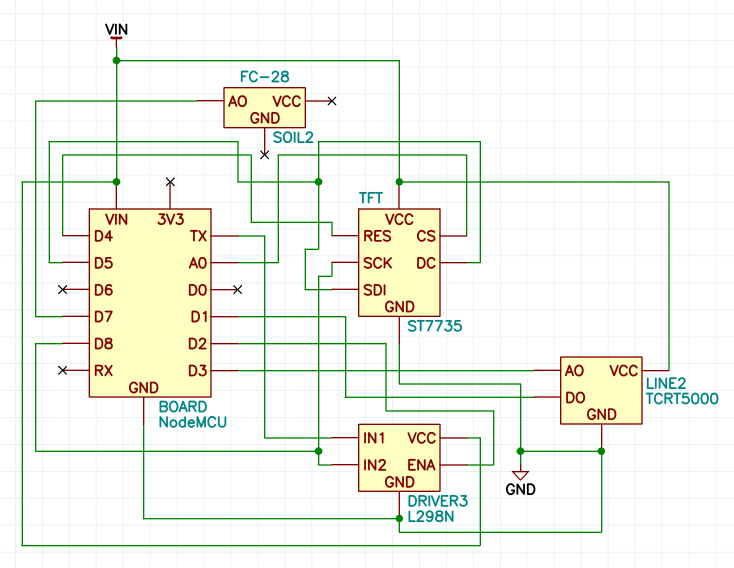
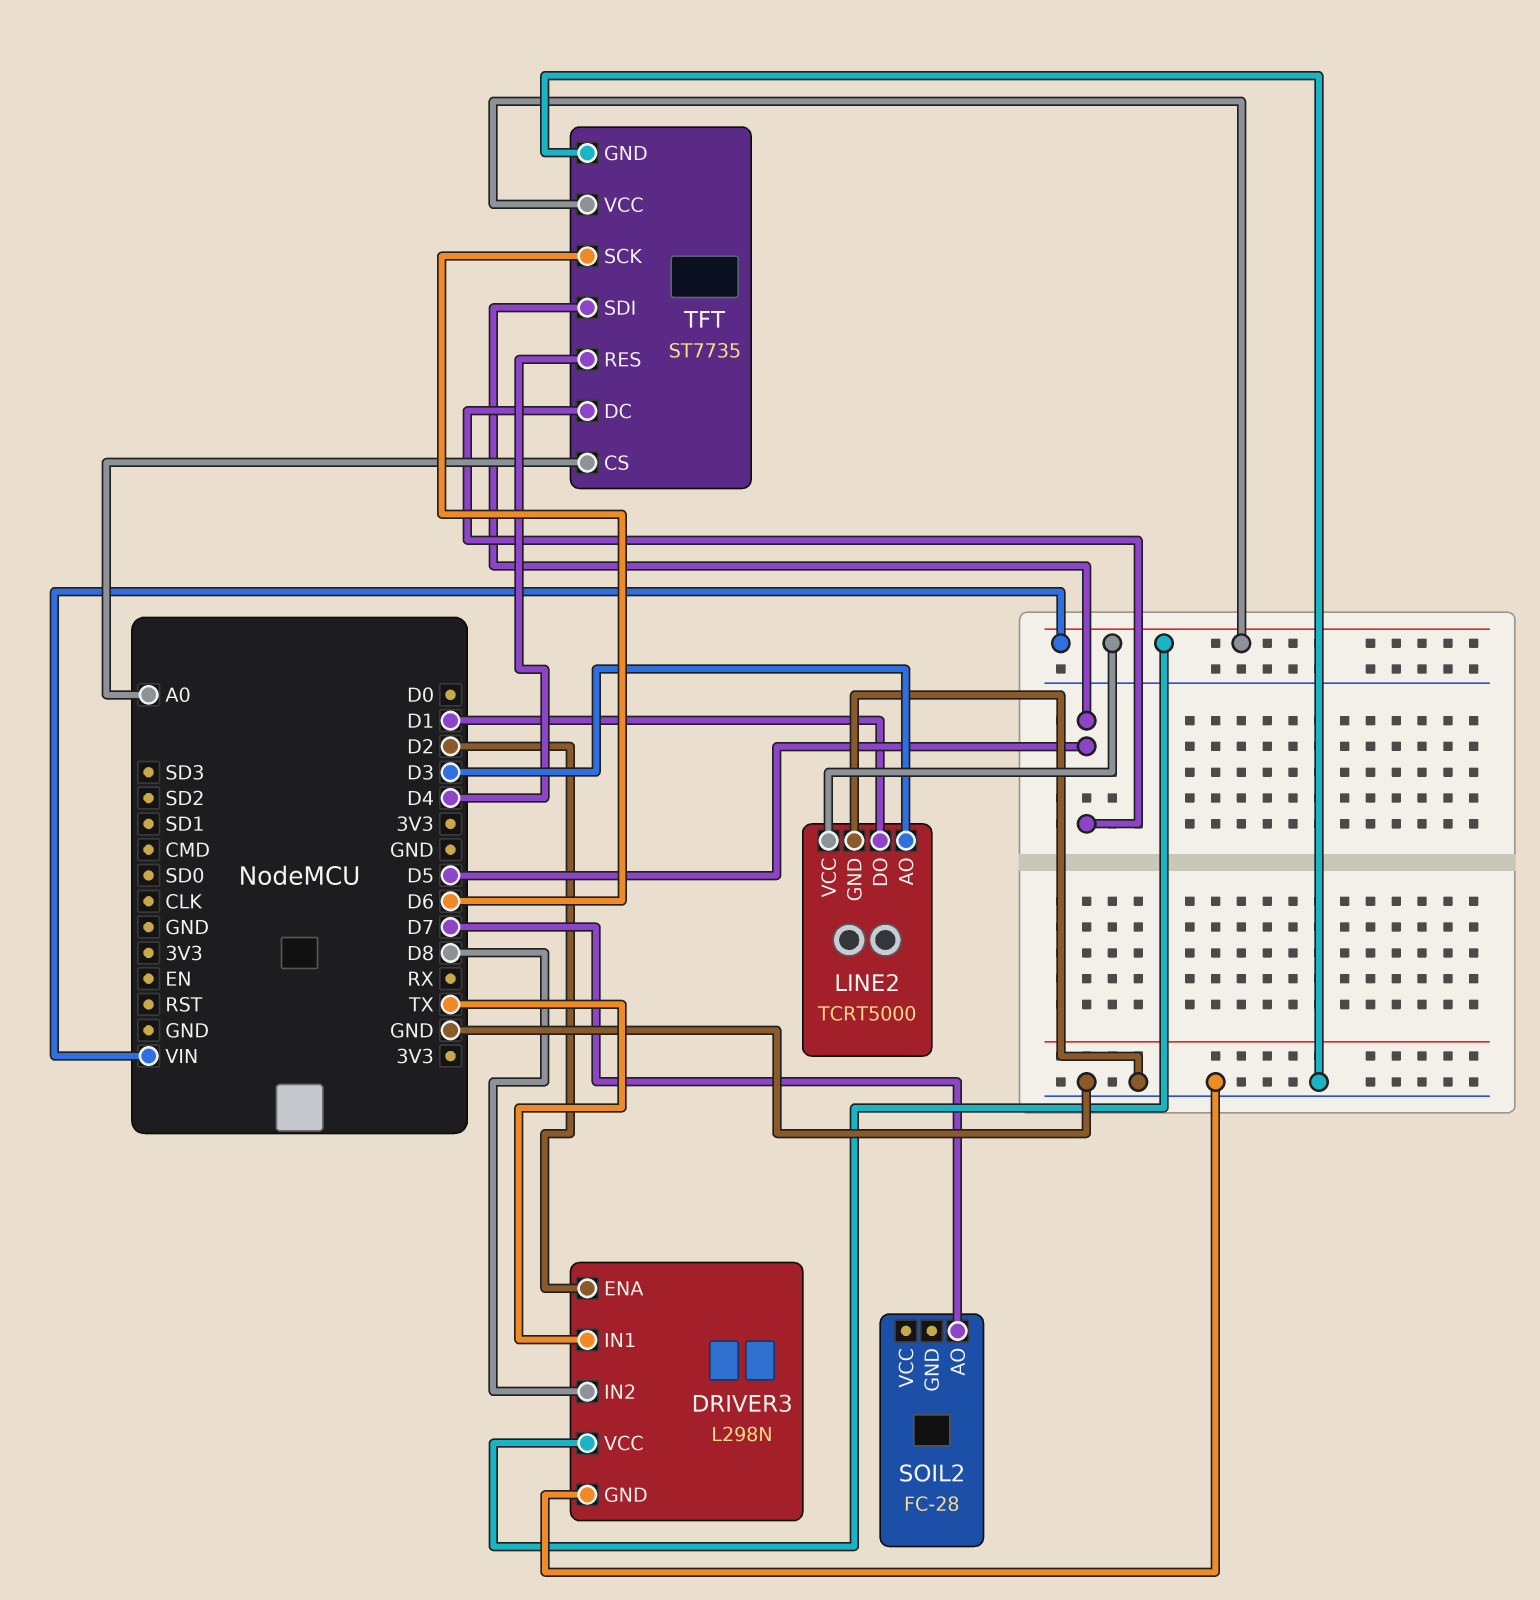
TFT pin SCK: D8 -> D6

